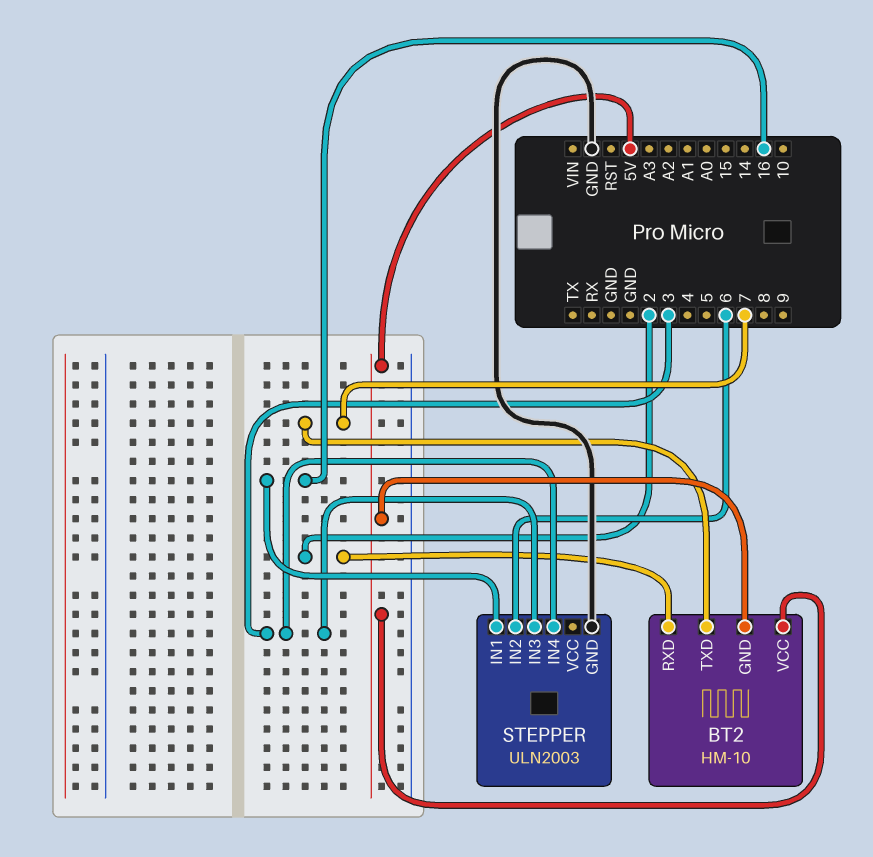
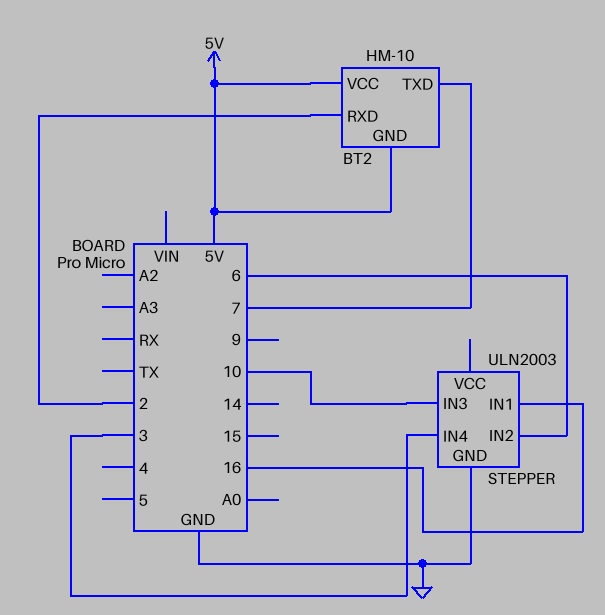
STEPPER pin IN3: 3 -> 10

